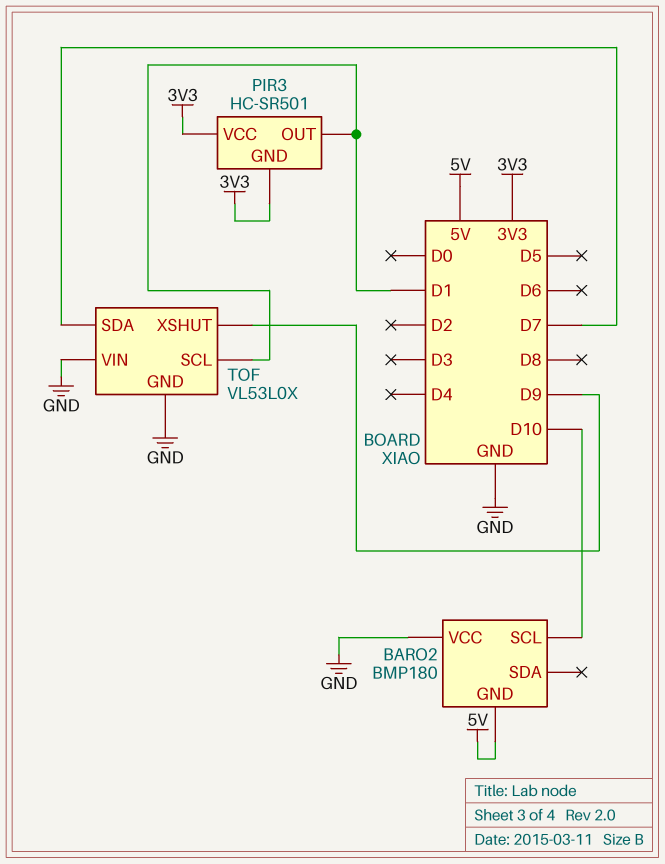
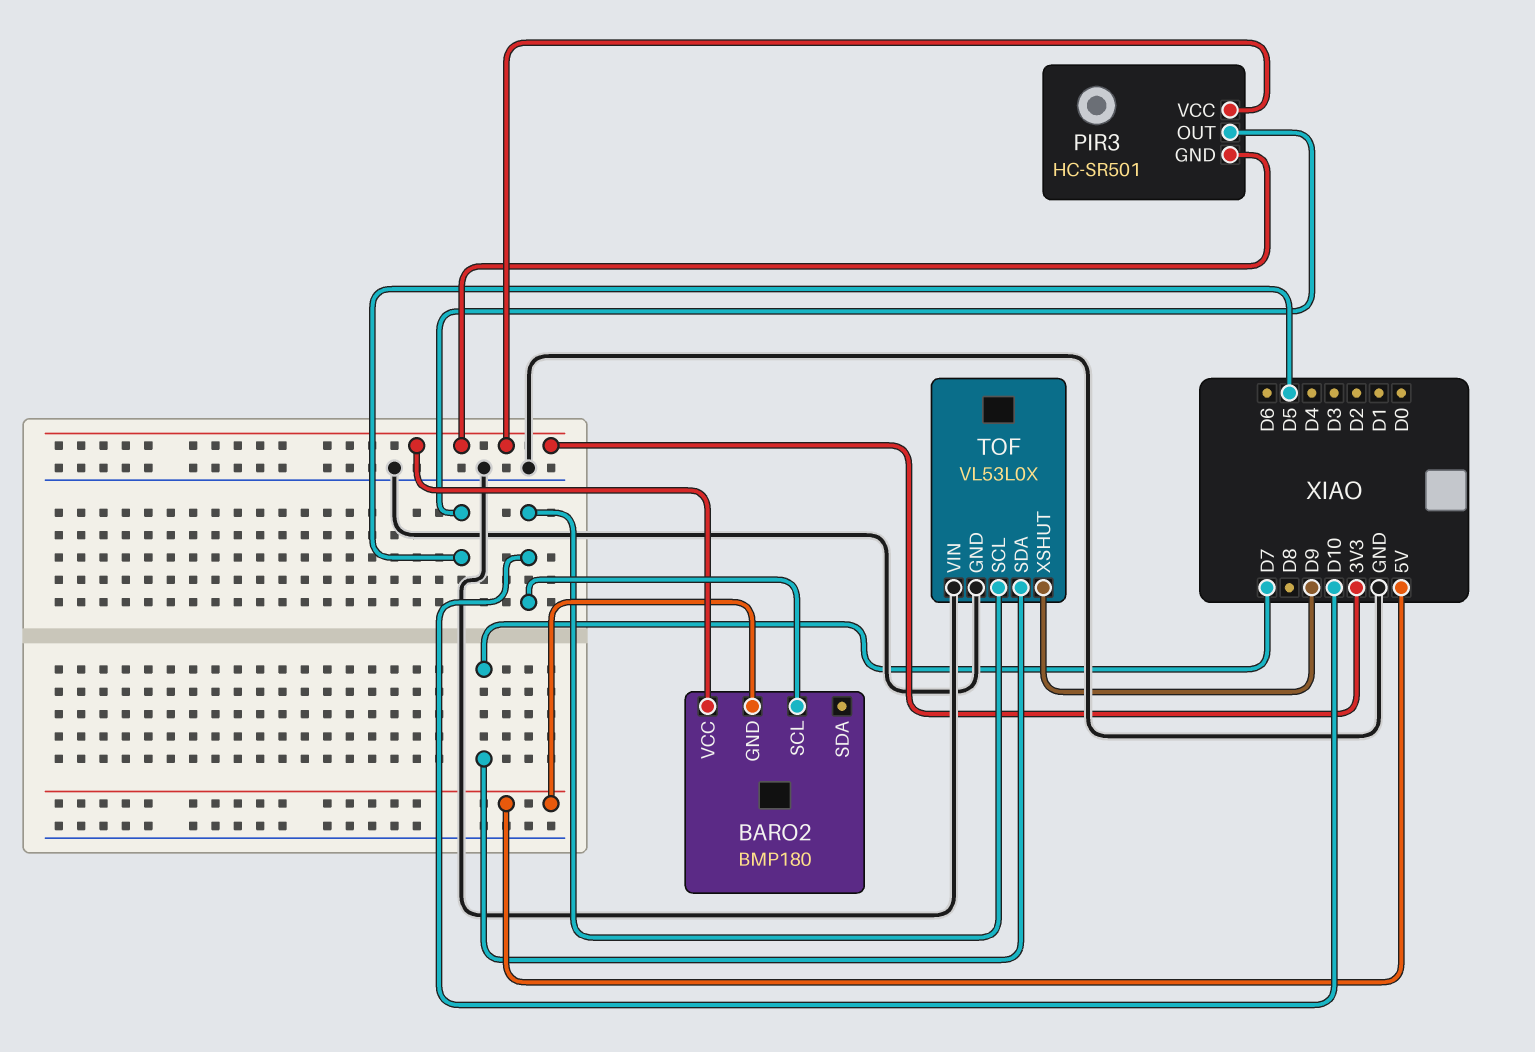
BARO2 pin VCC: GND -> 3V3
PIR3 pin OUT: D1 -> D5
TOF pin SCL: D1 -> D10

